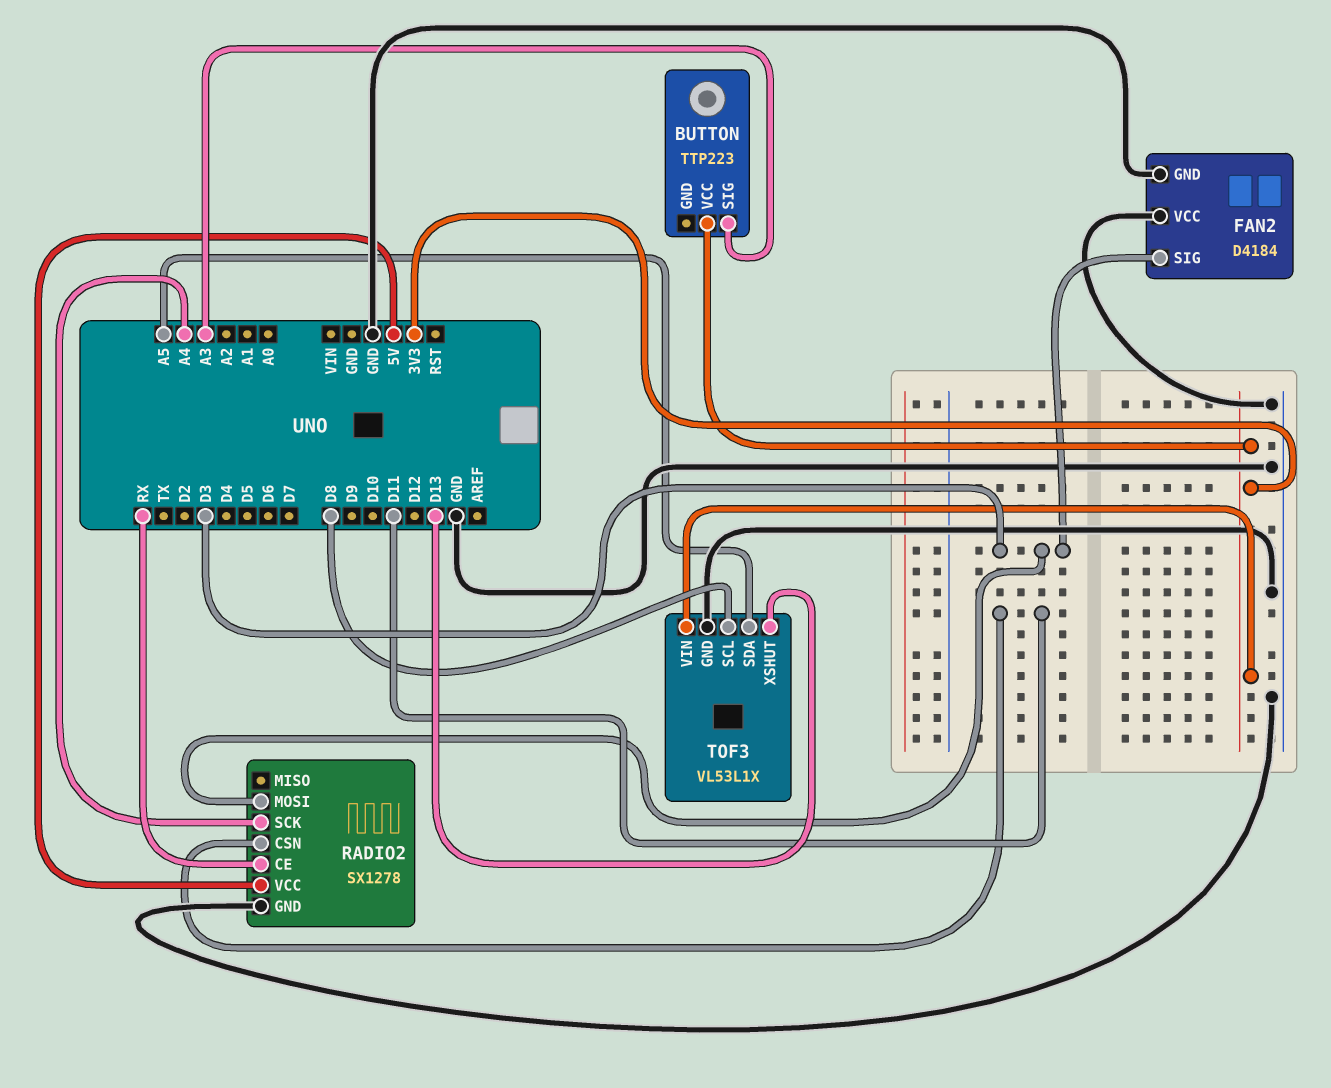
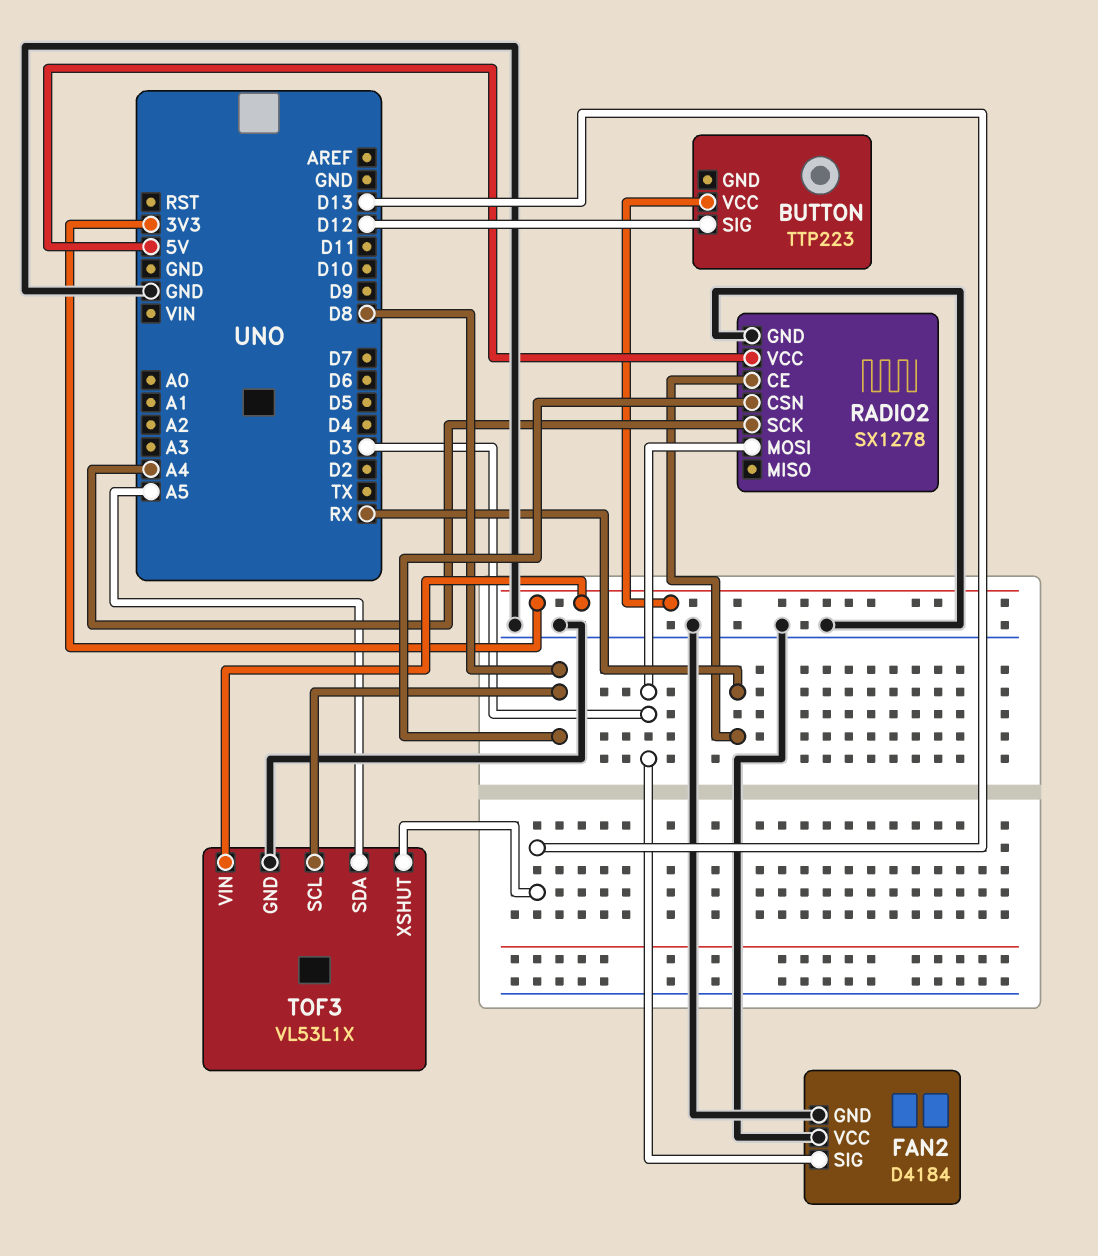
BUTTON pin SIG: A3 -> D12
RADIO2 pin CSN: D11 -> D8

